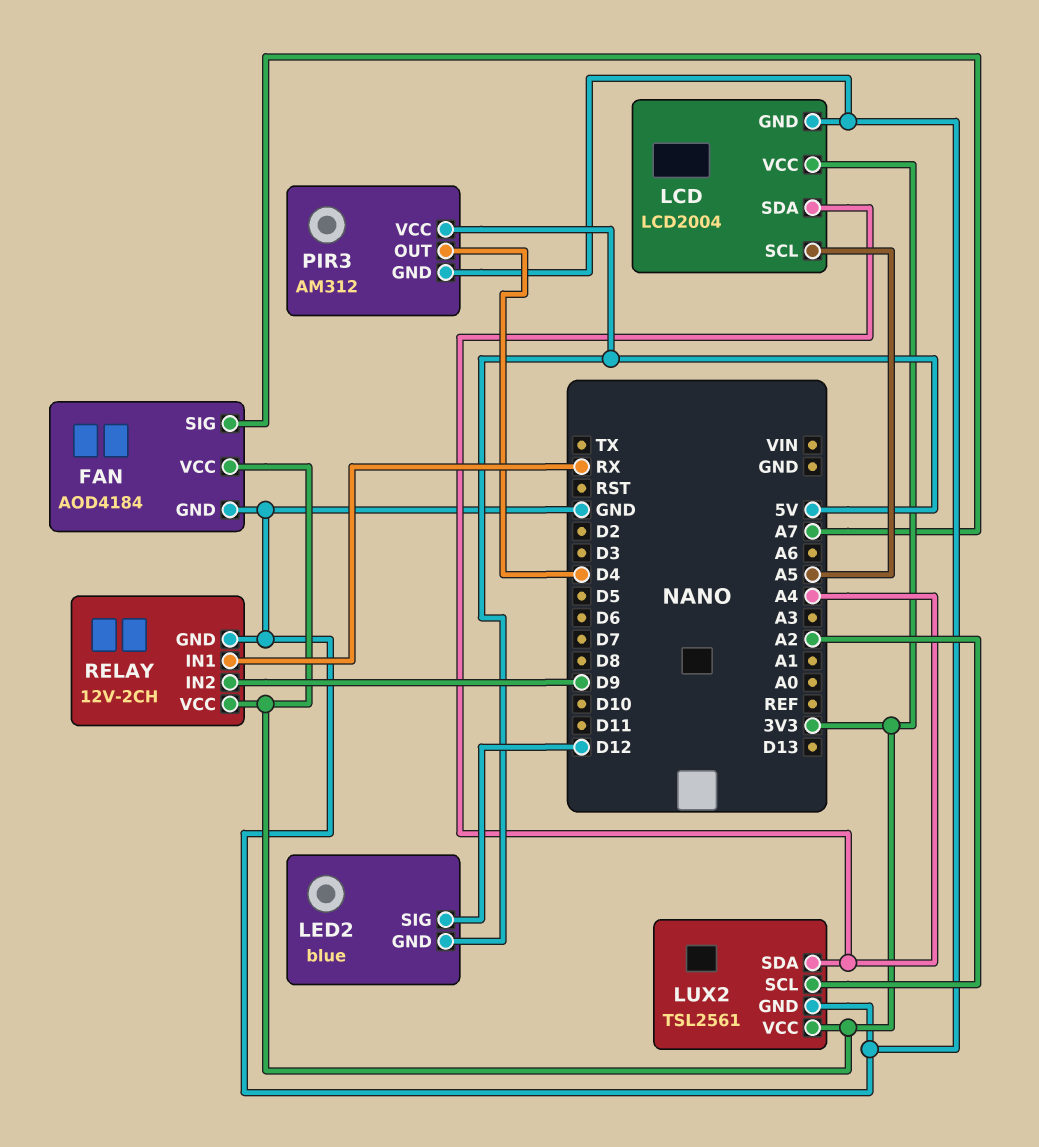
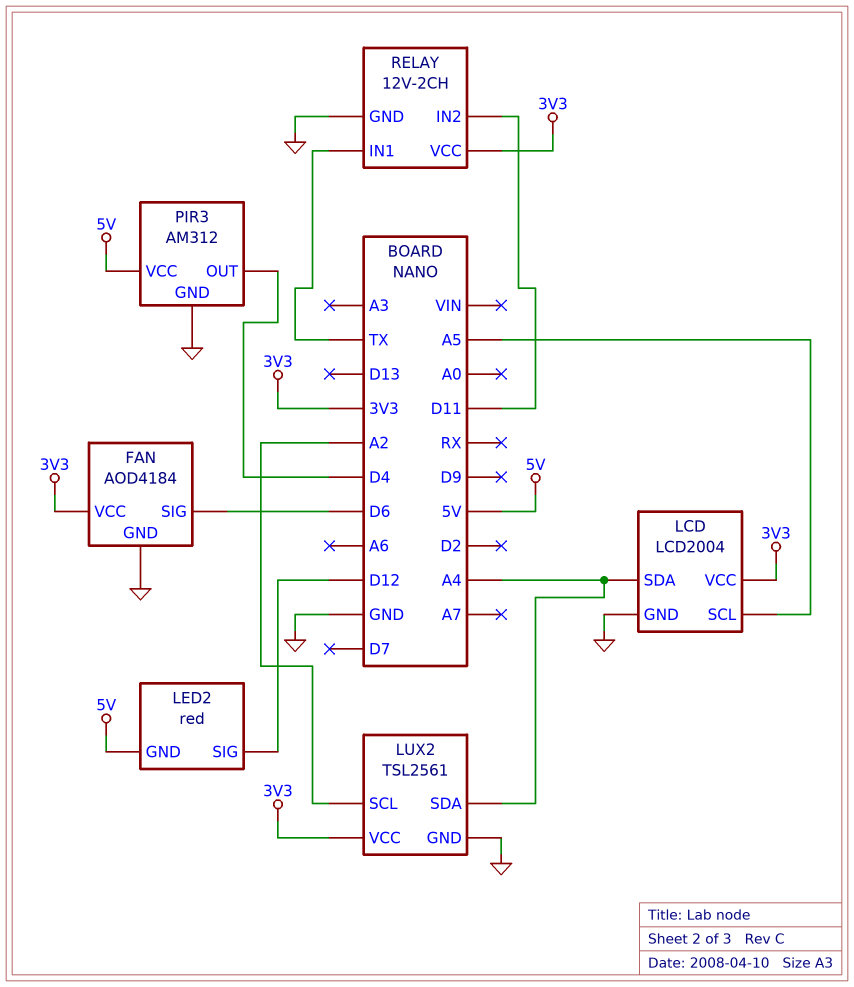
FAN pin SIG: A7 -> D6
LED2: blue -> red
RELAY pin IN1: RX -> TX
RELAY pin IN2: D9 -> D11

